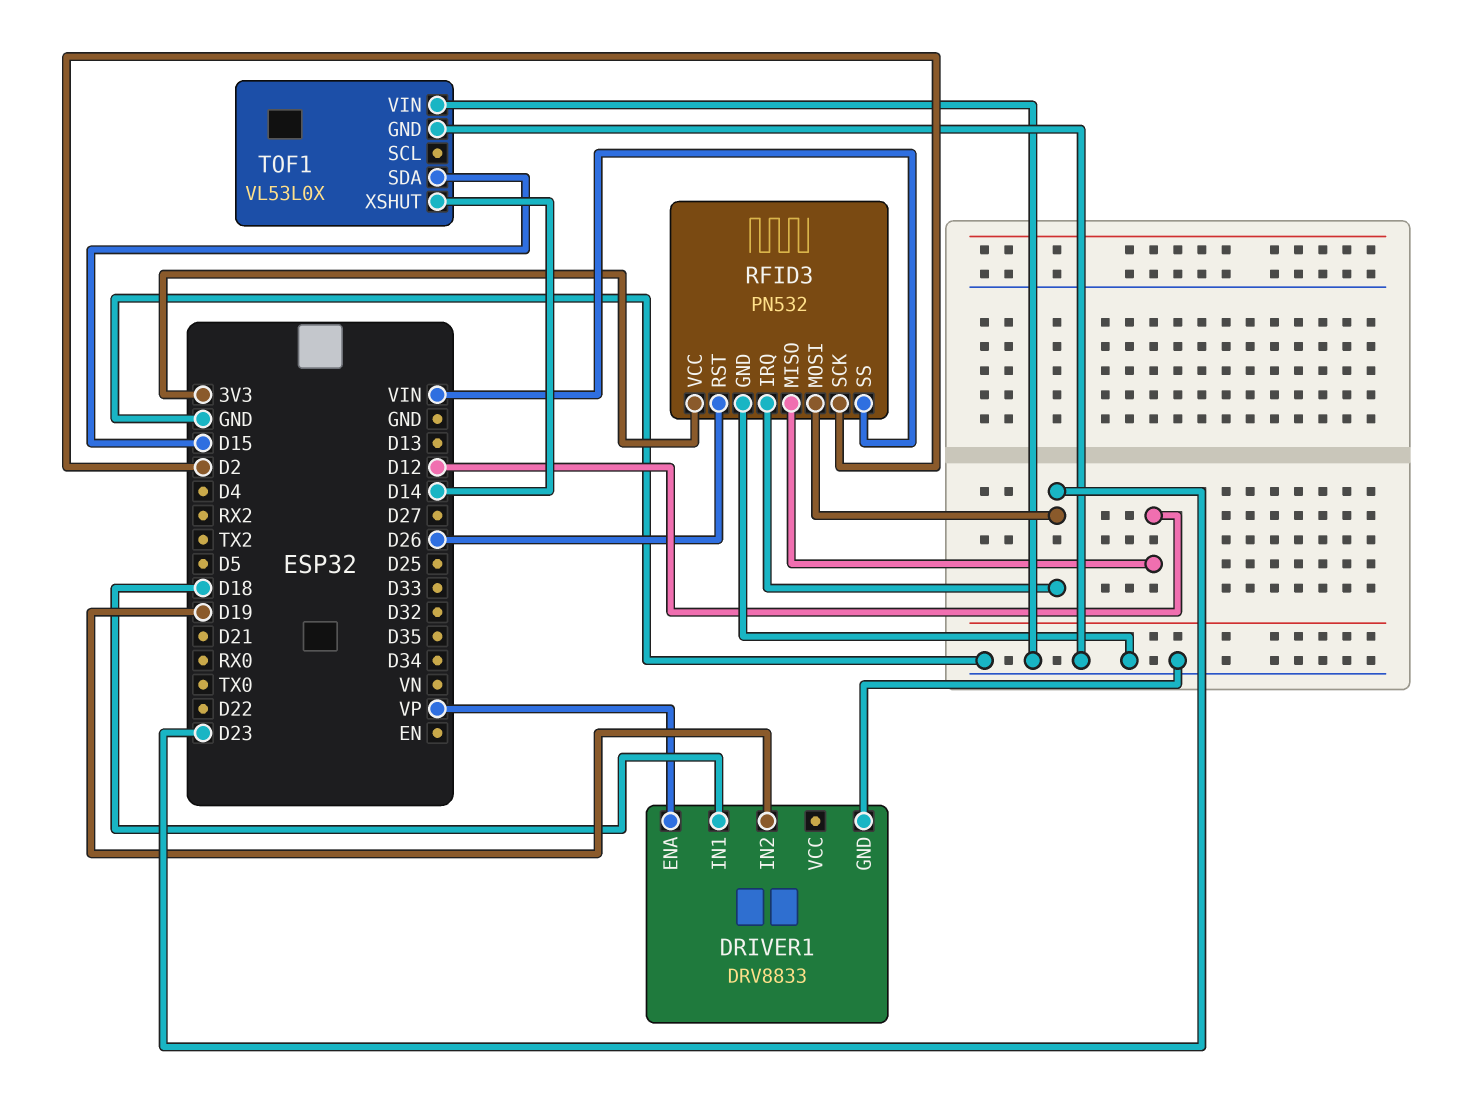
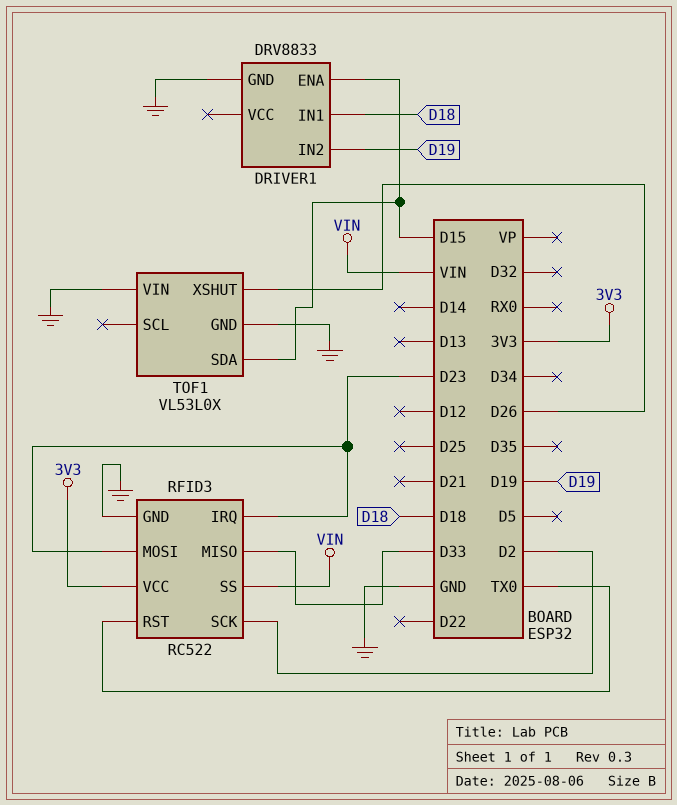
DRIVER1 pin ENA: VP -> D15
RFID3: PN532 -> RC522
RFID3 pin MISO: D12 -> D33
RFID3 pin RST: D26 -> TX0
TOF1 pin XSHUT: D14 -> D26

